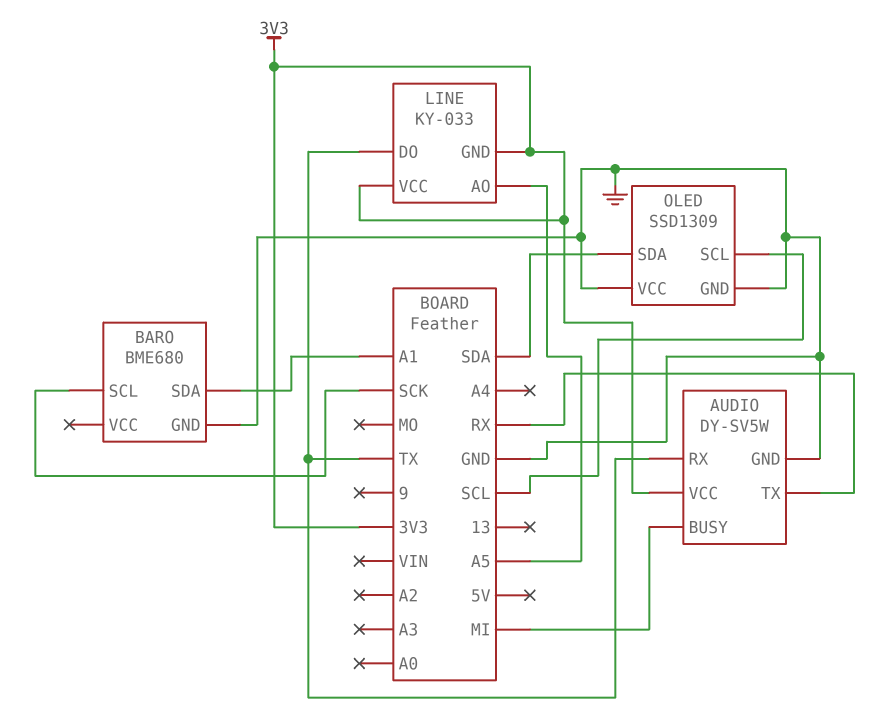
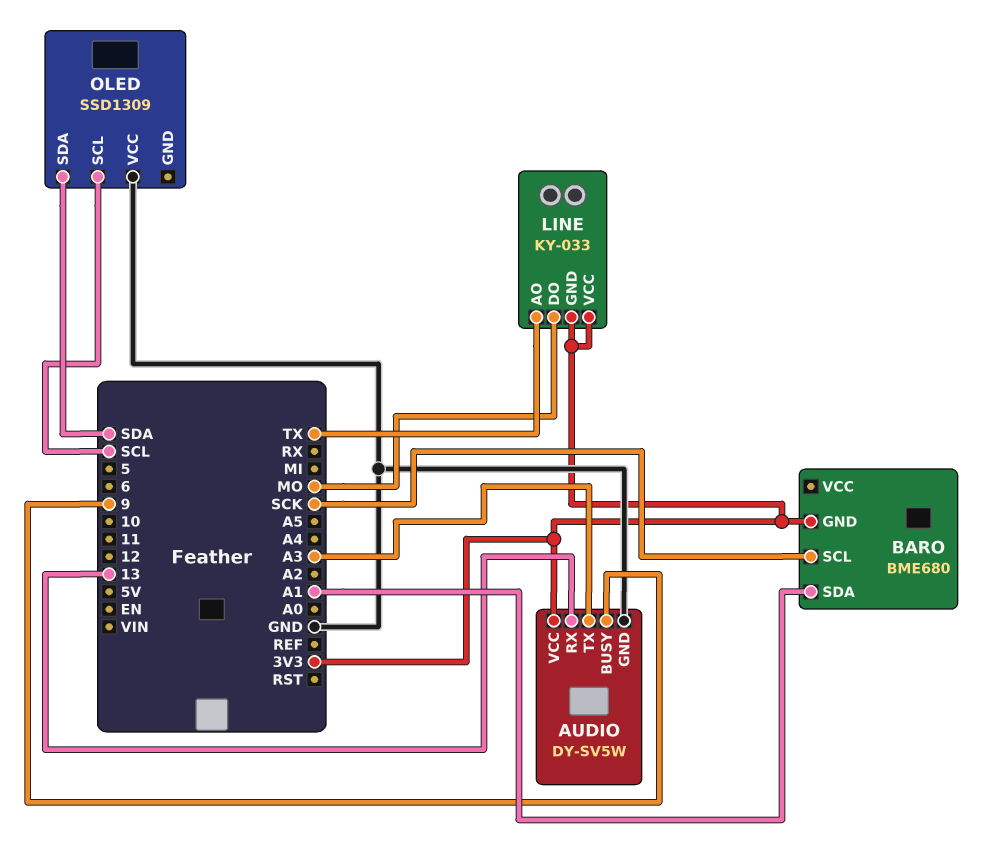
AUDIO pin BUSY: MI -> 9
AUDIO pin RX: TX -> 13
AUDIO pin TX: RX -> A3
BARO pin GND: GND -> 3V3
LINE pin AO: A5 -> TX
LINE pin DO: TX -> MO
OLED pin GND: GND -> none

